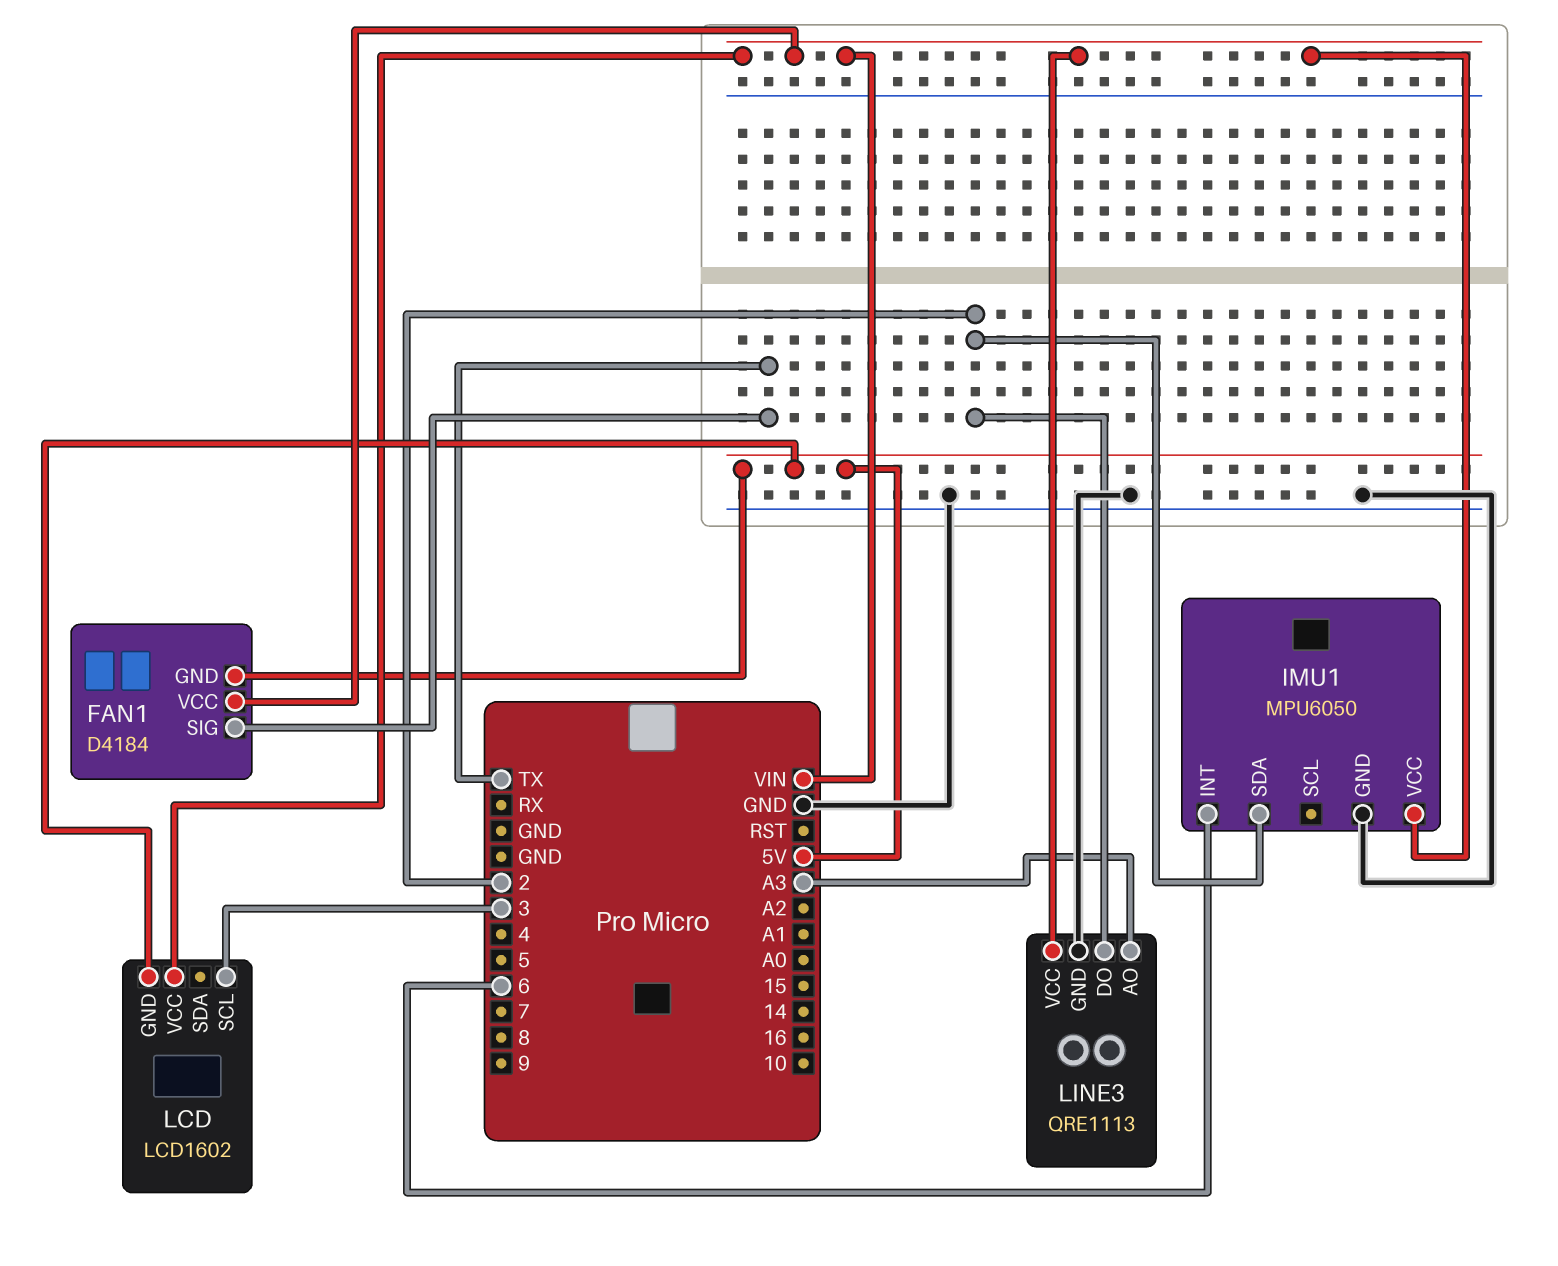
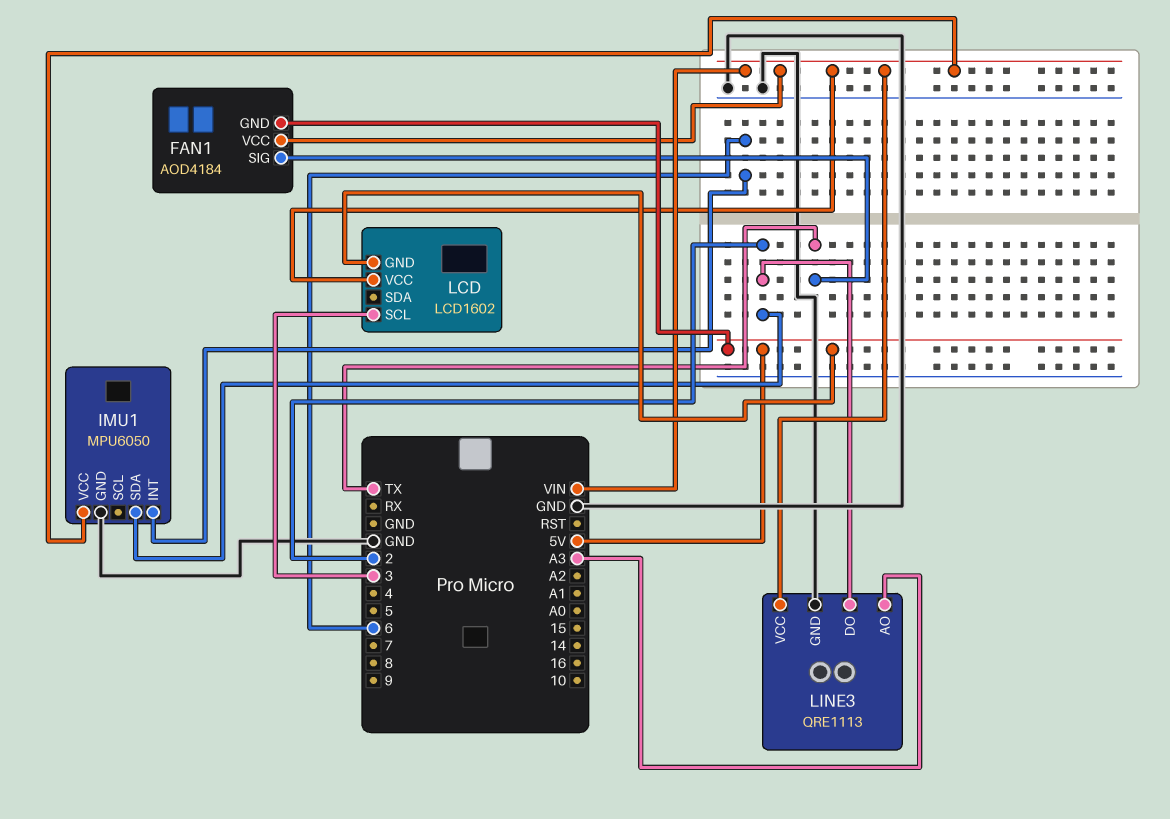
FAN1: D4184 -> AOD4184

